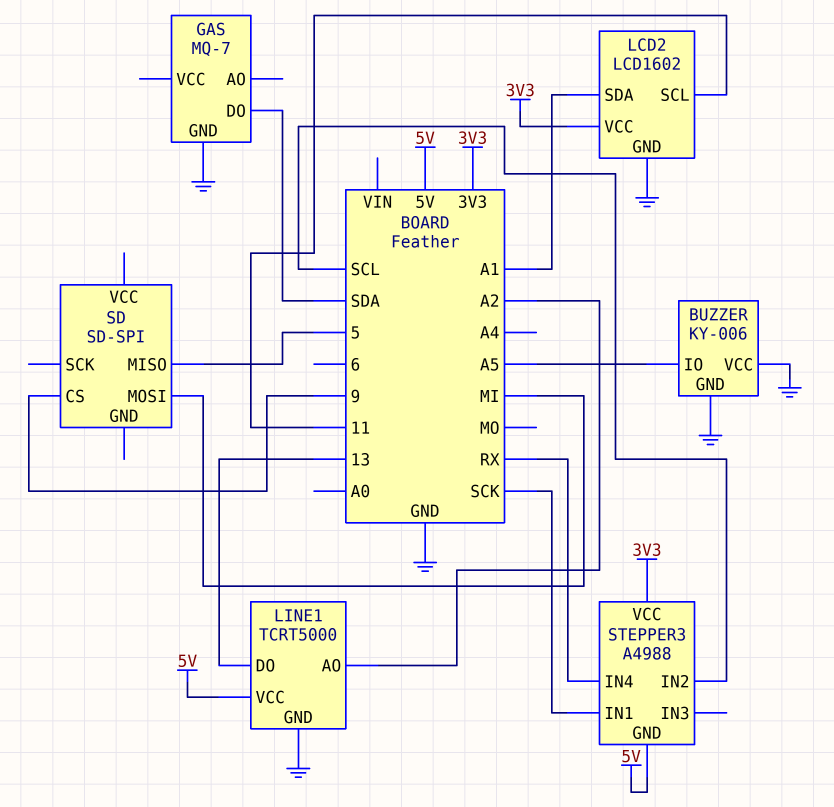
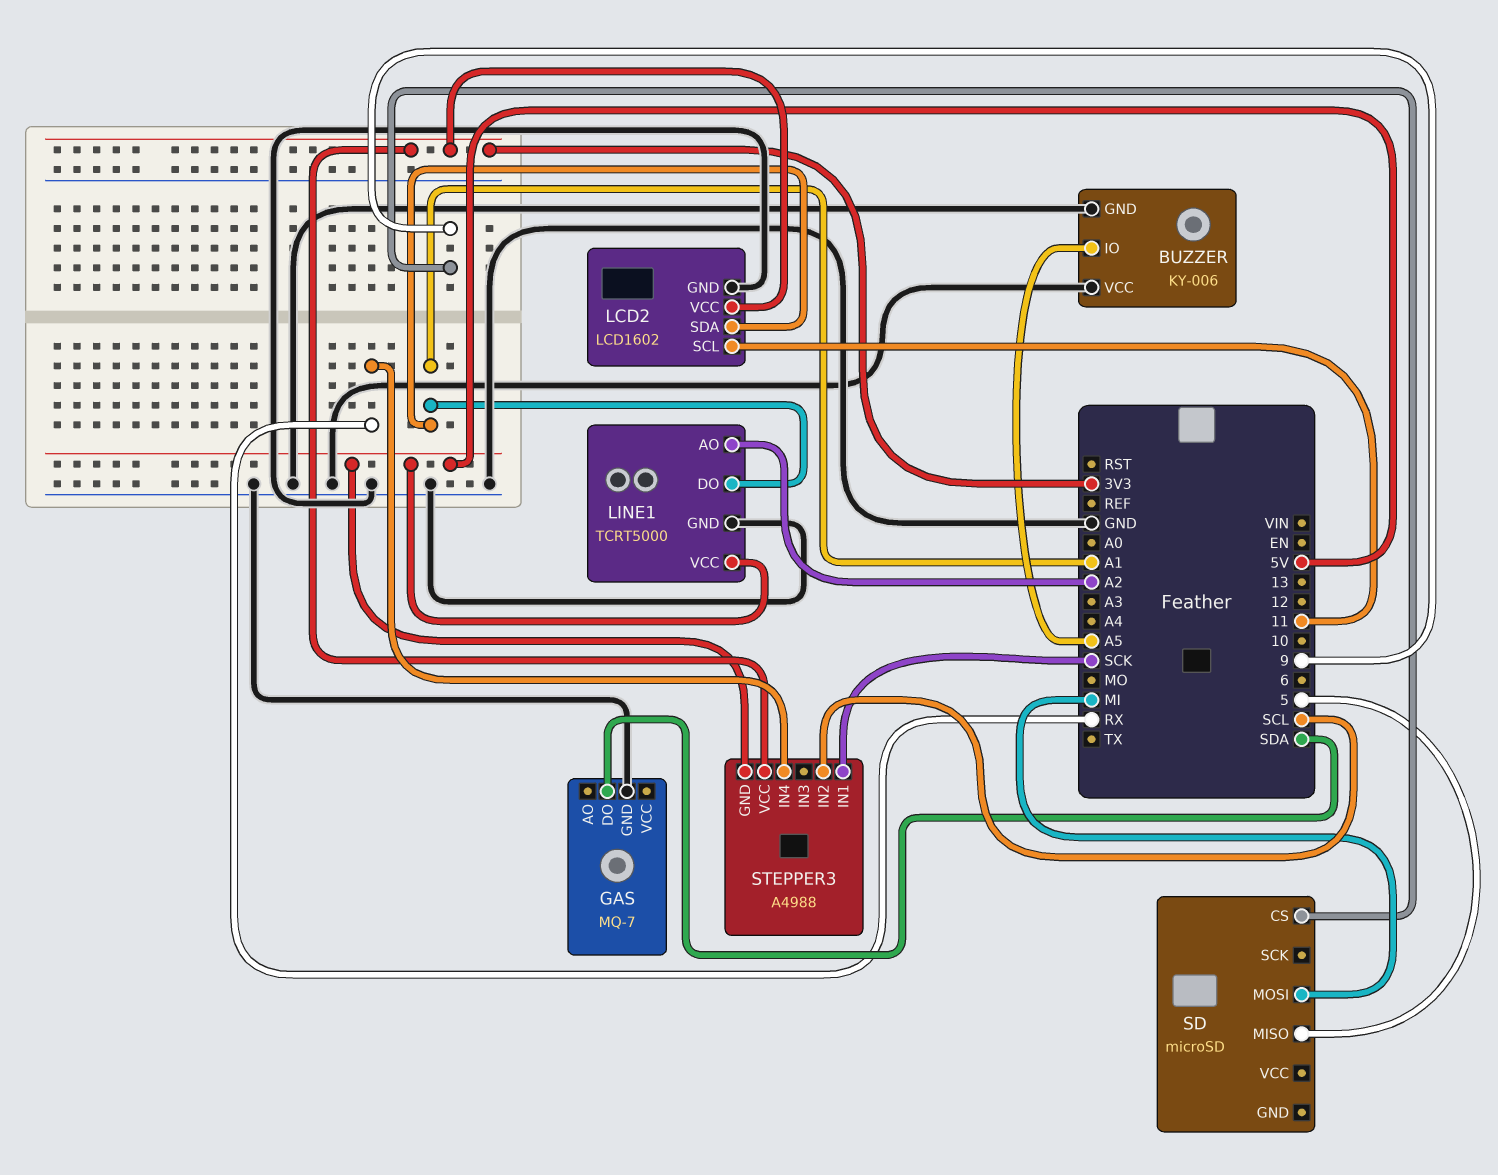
LINE1 pin DO: 13 -> A1
SD: SD-SPI -> microSD

